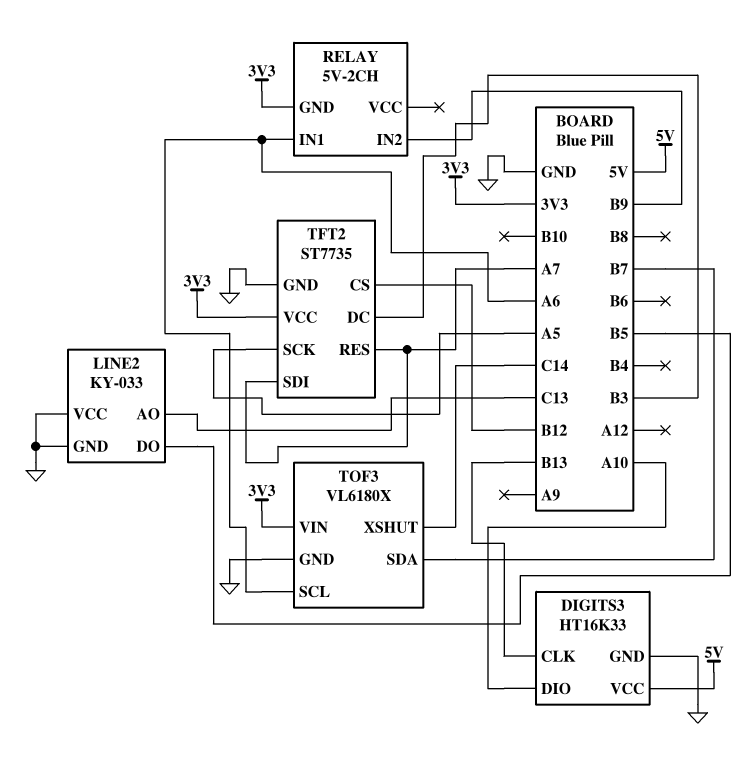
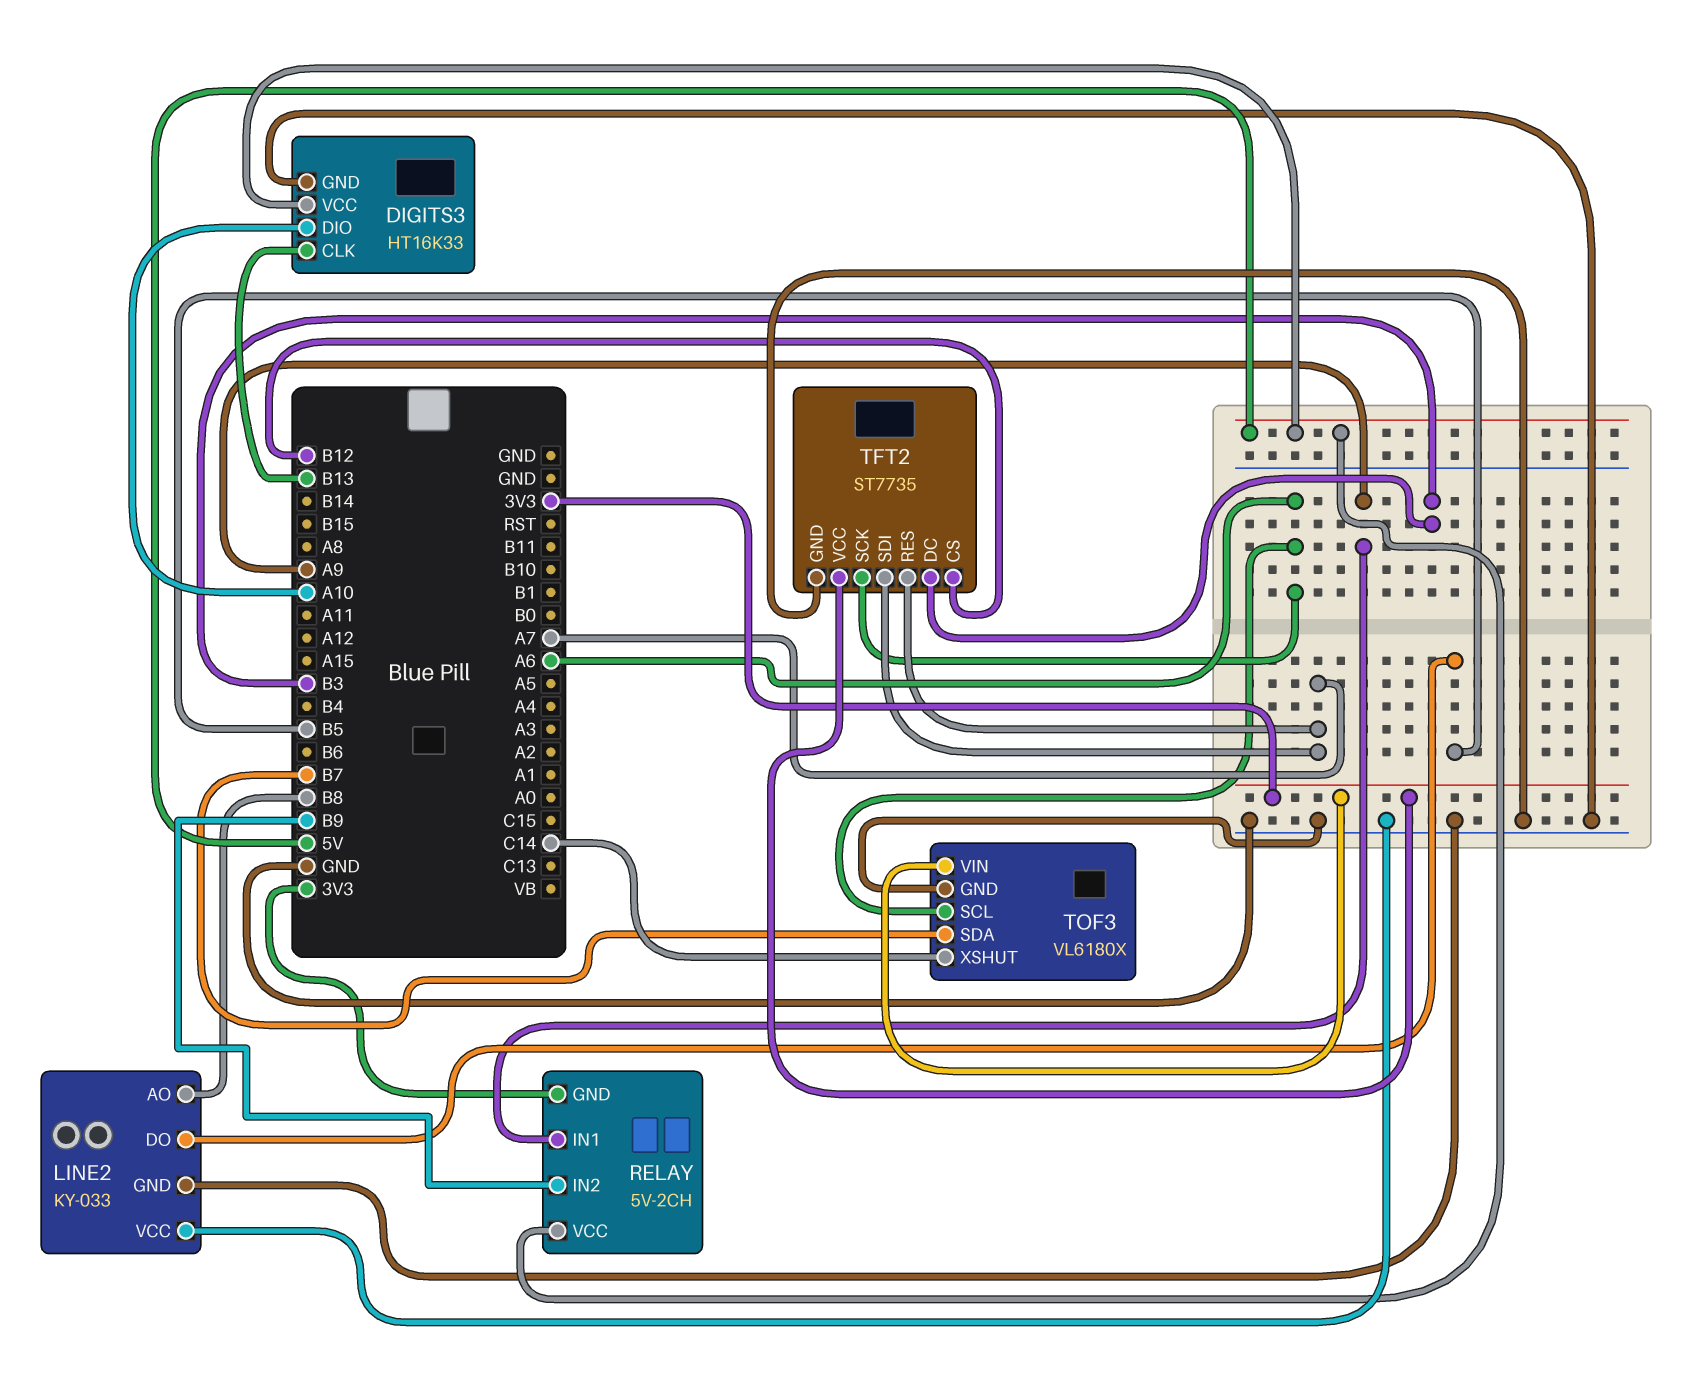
LINE2 pin AO: C13 -> B8
RELAY pin IN1: A6 -> A9
RELAY pin VCC: none -> 5V
TFT2 pin SCK: A5 -> A6

